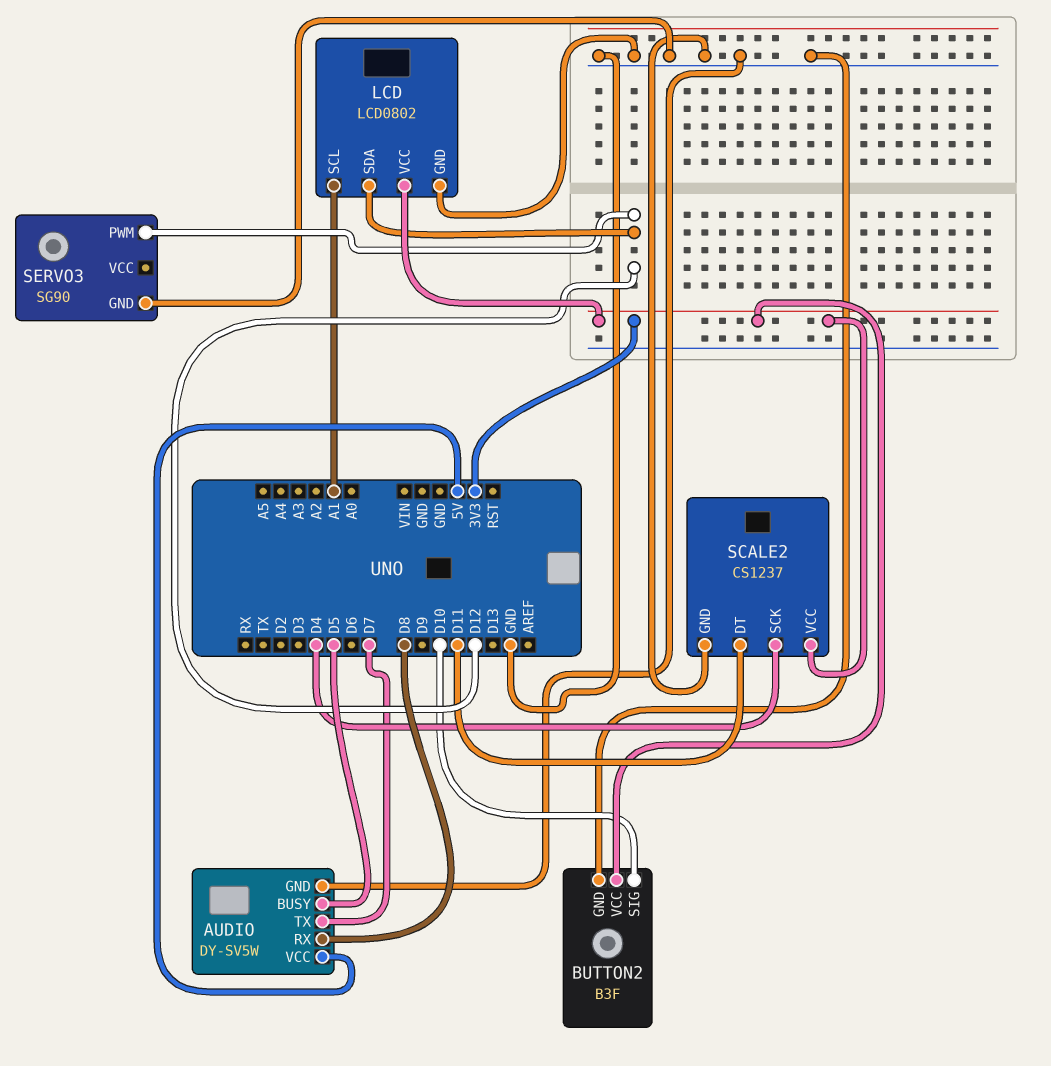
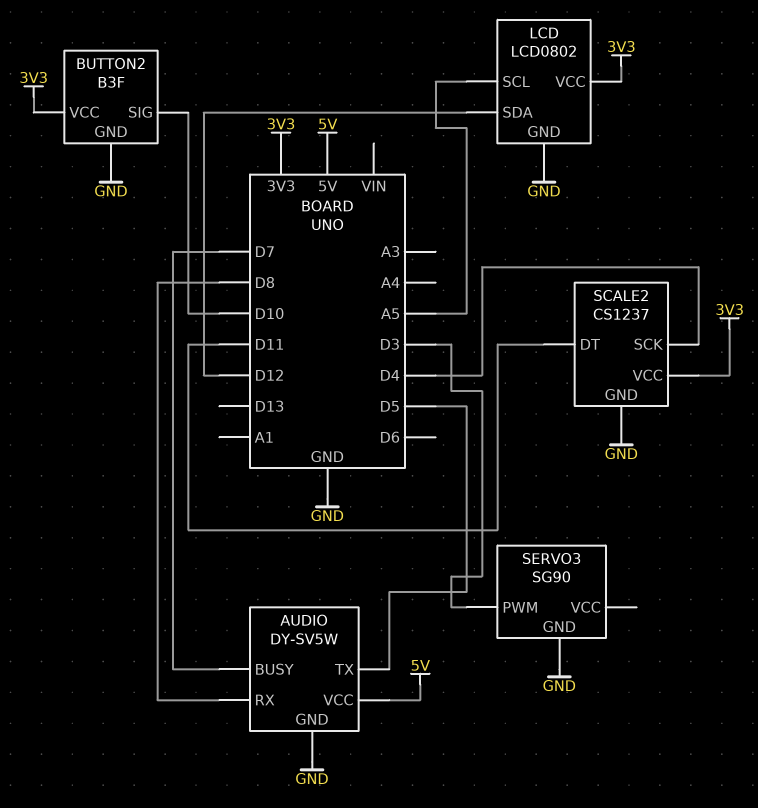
AUDIO pin BUSY: D5 -> D7
AUDIO pin TX: D7 -> D5
LCD pin SCL: A1 -> A5
SERVO3 pin PWM: D12 -> D3

